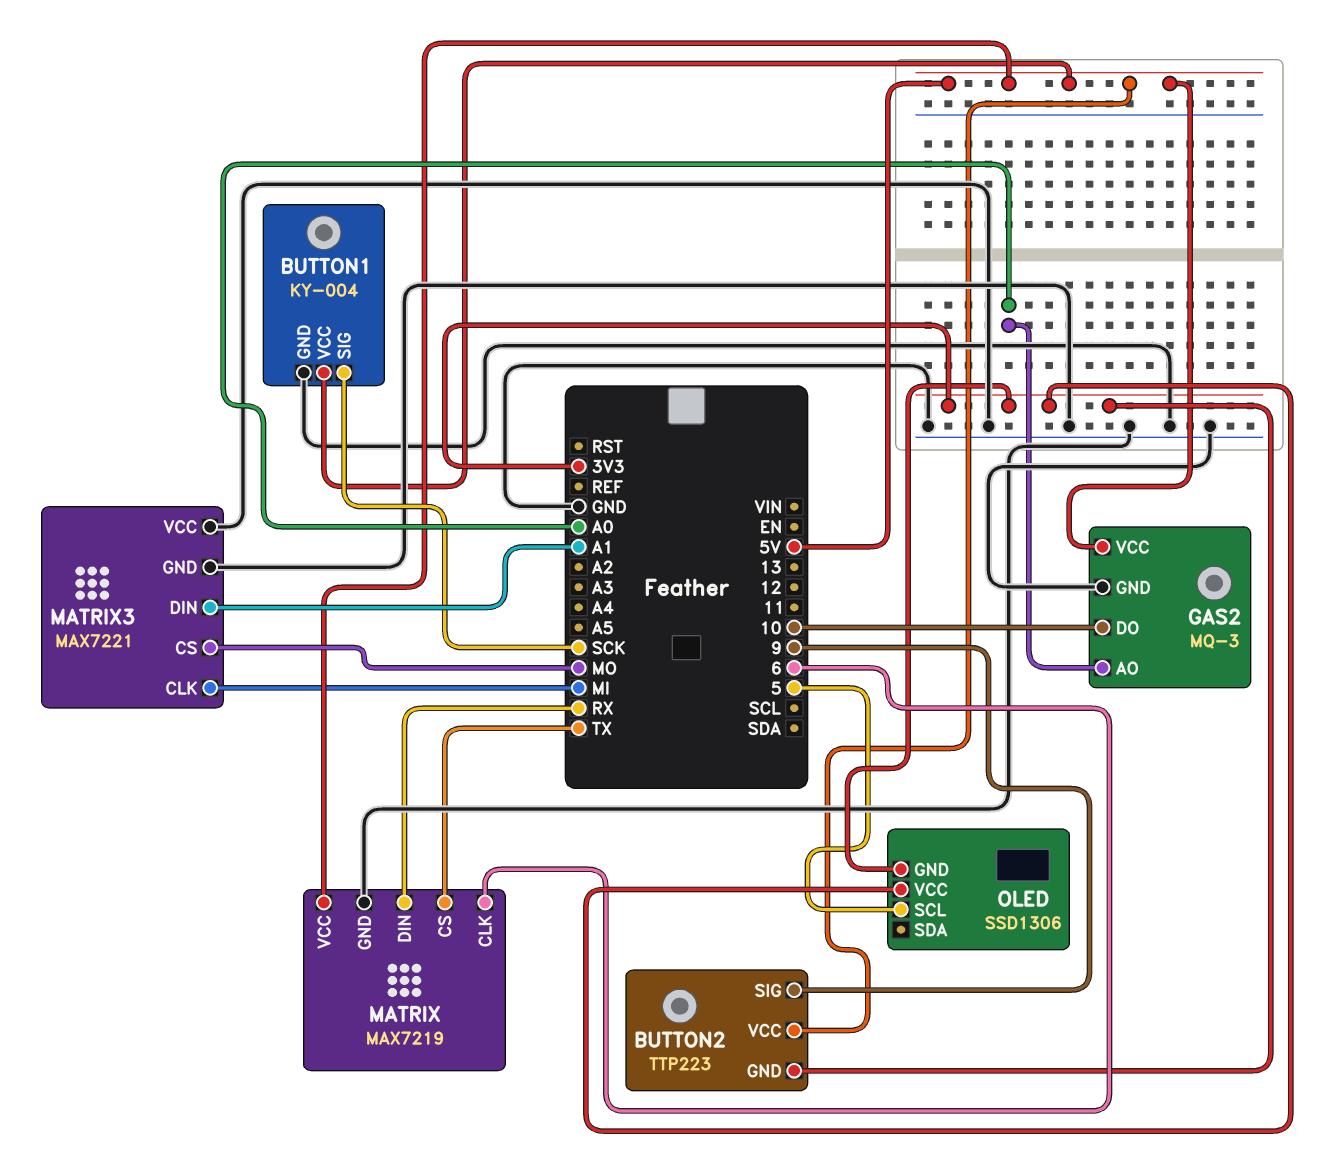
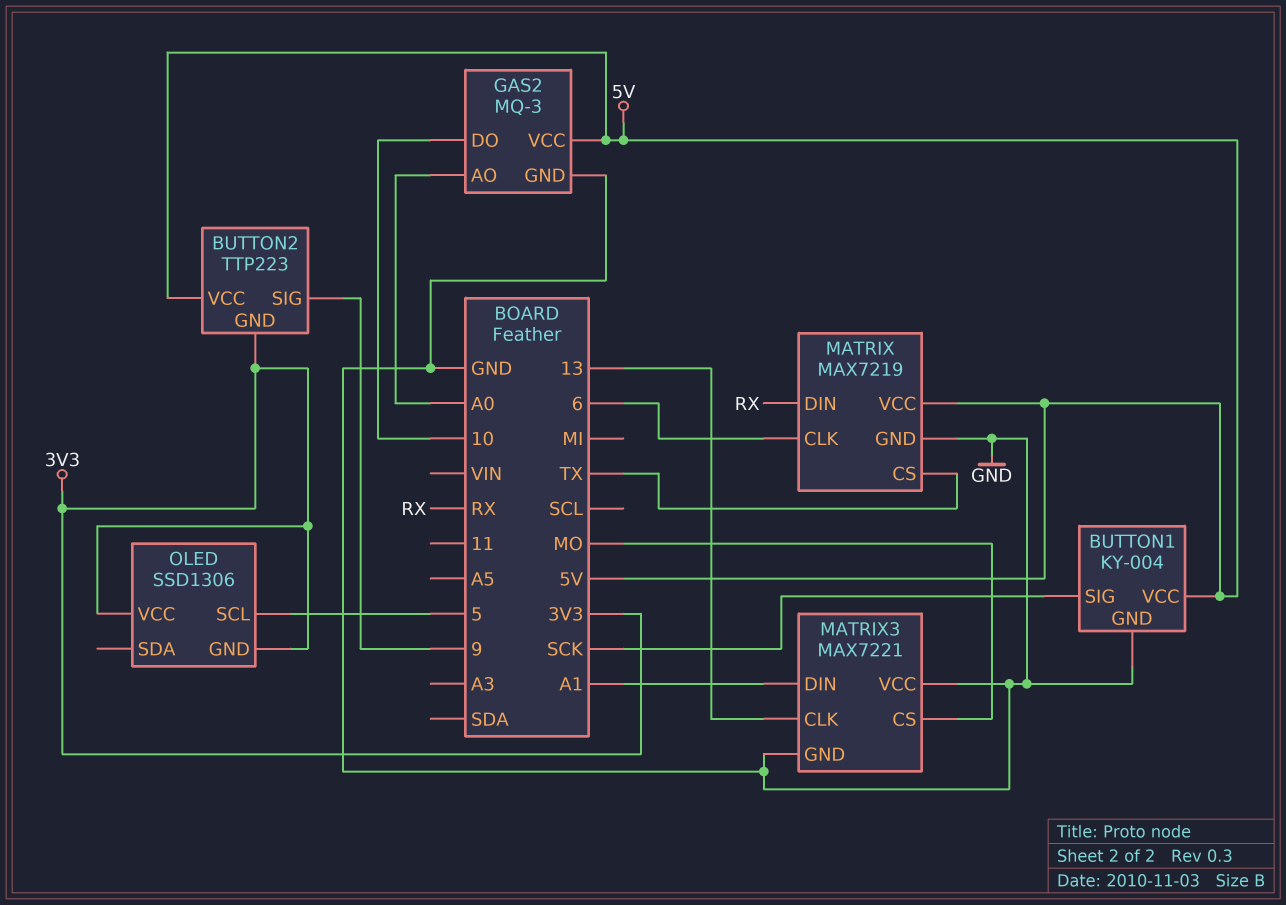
MATRIX3 pin CLK: MI -> 13

